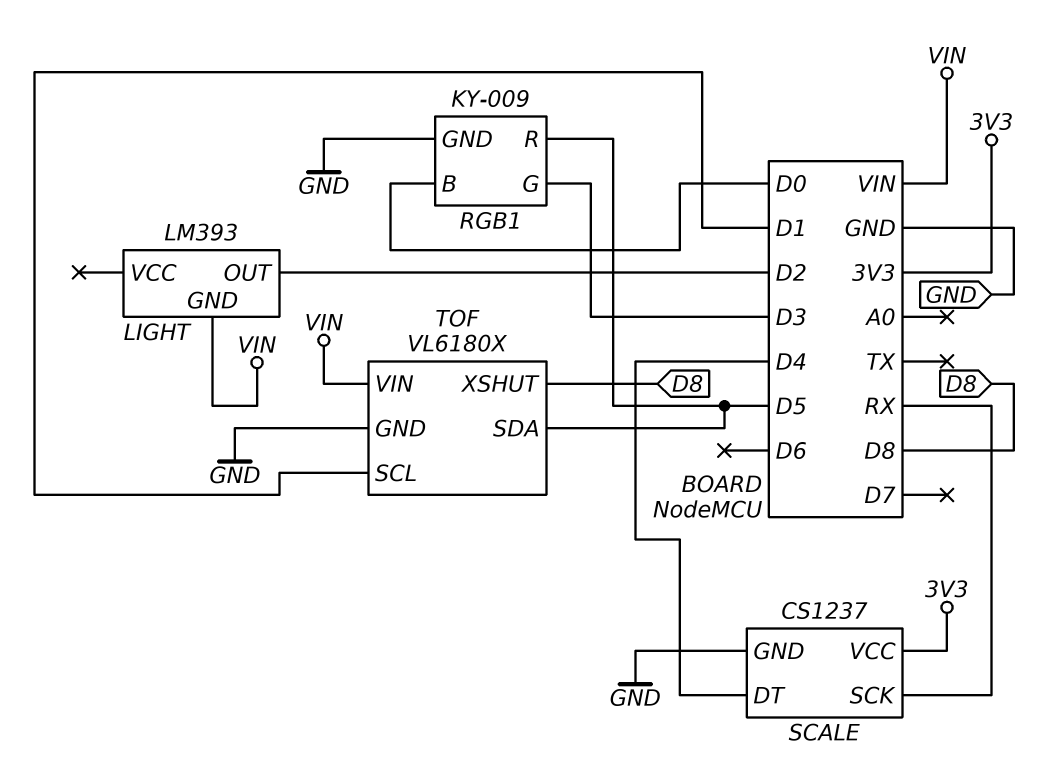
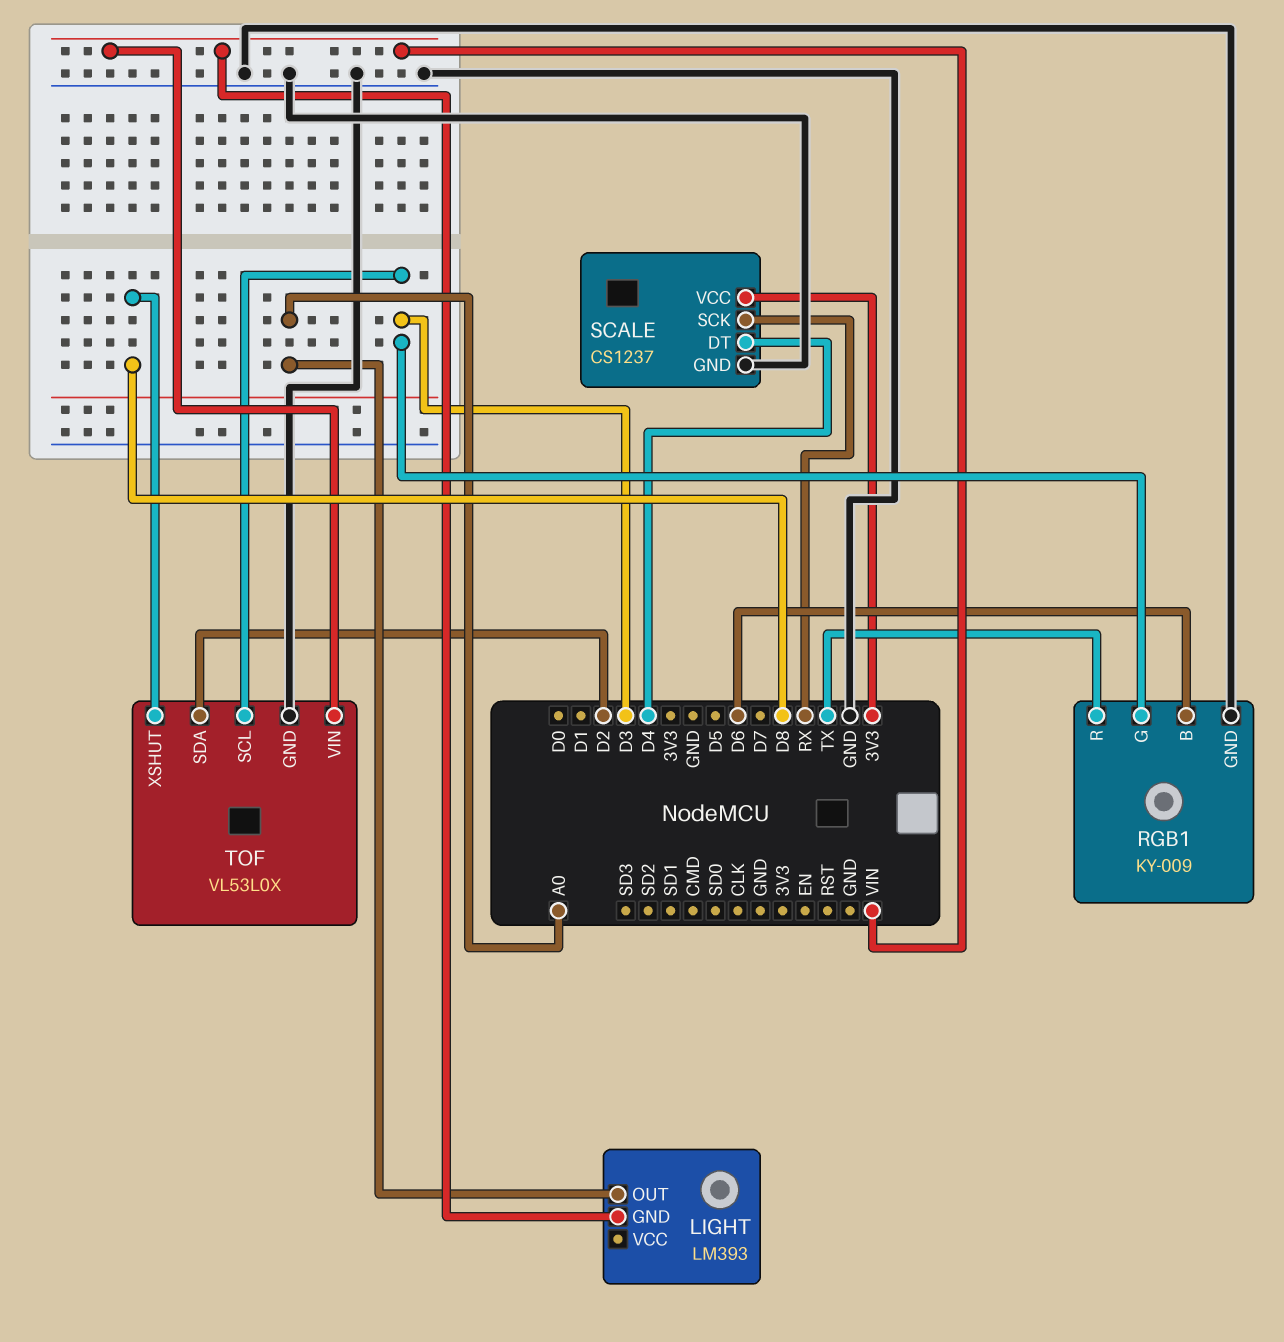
LIGHT pin OUT: D2 -> A0
RGB1 pin B: D0 -> D6
RGB1 pin R: D5 -> TX
TOF: VL6180X -> VL53L0X
TOF pin SCL: D1 -> D3
TOF pin SDA: D5 -> D2

